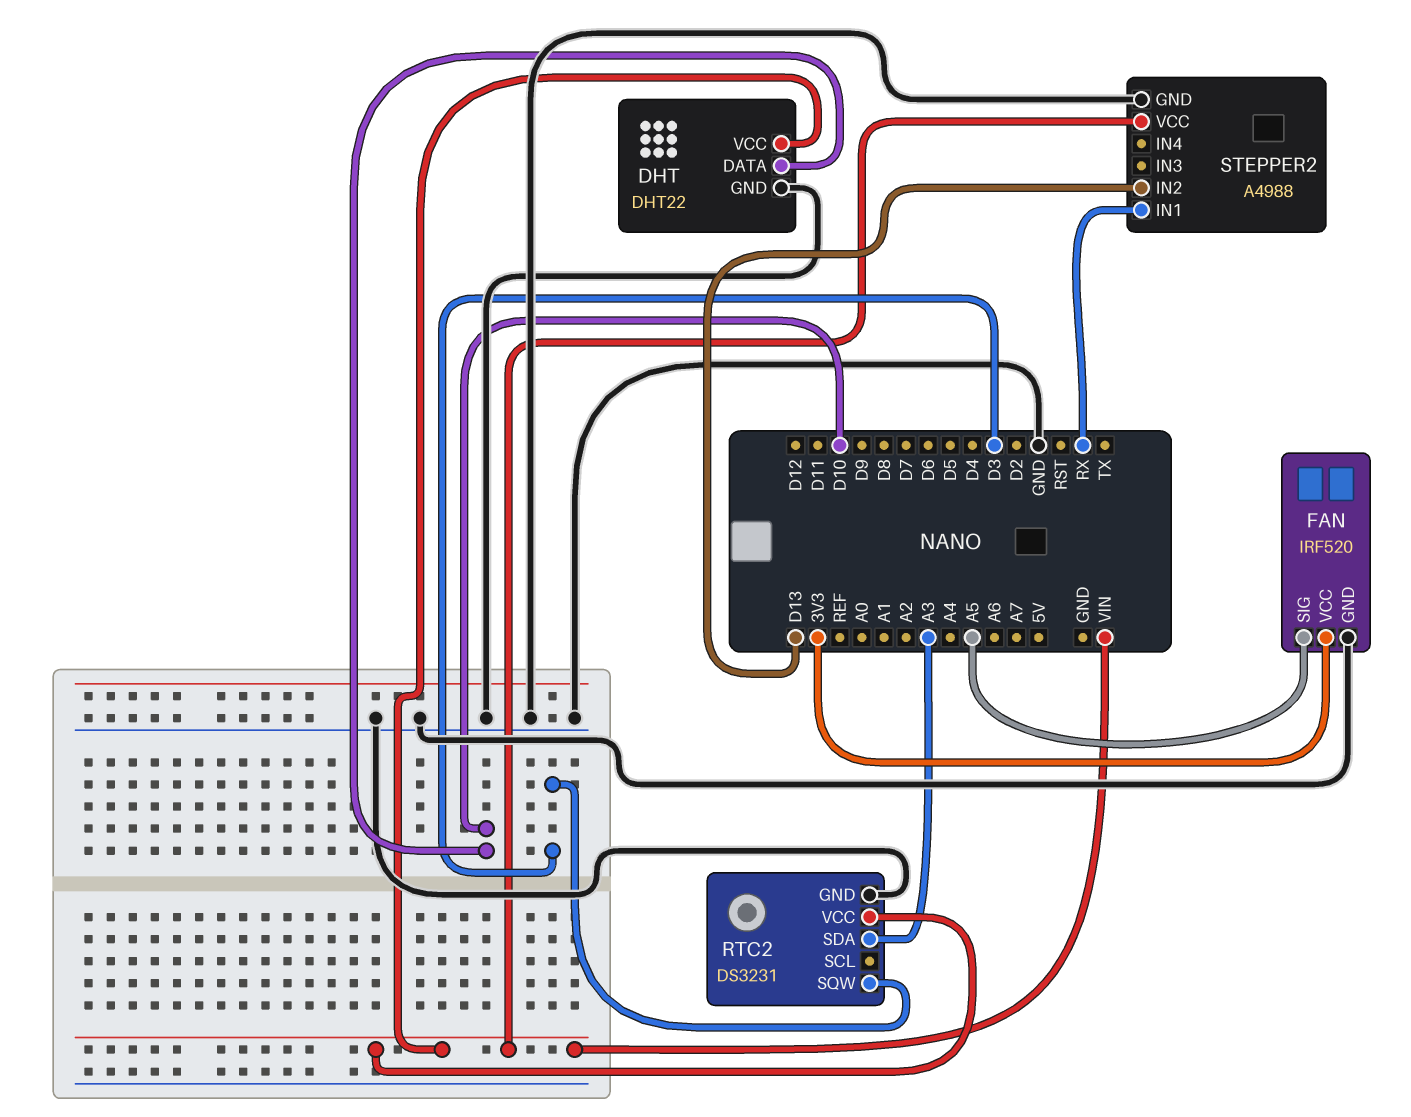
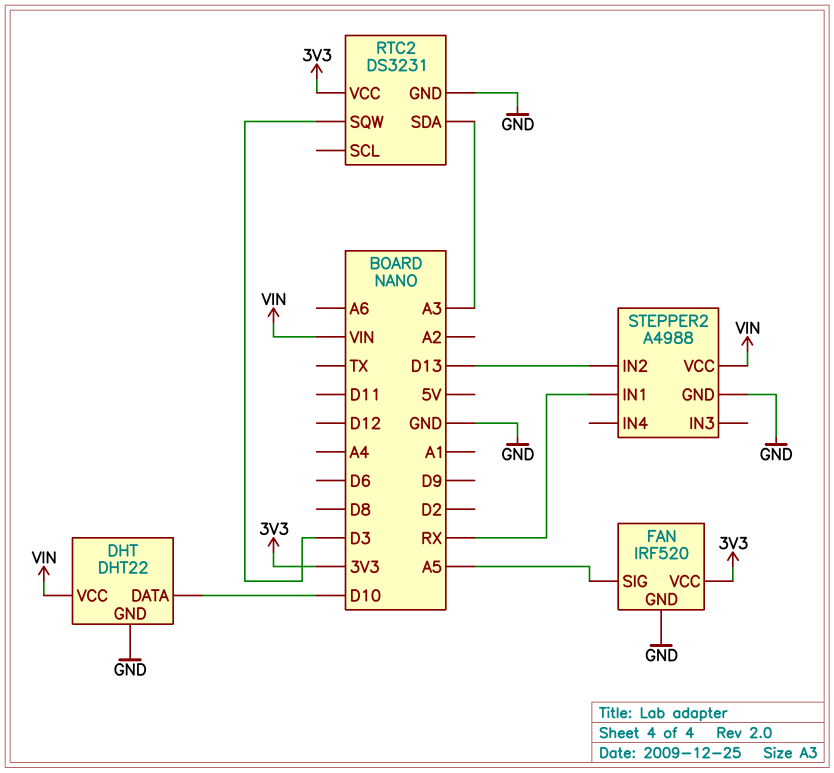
RTC2 pin VCC: VIN -> 3V3

